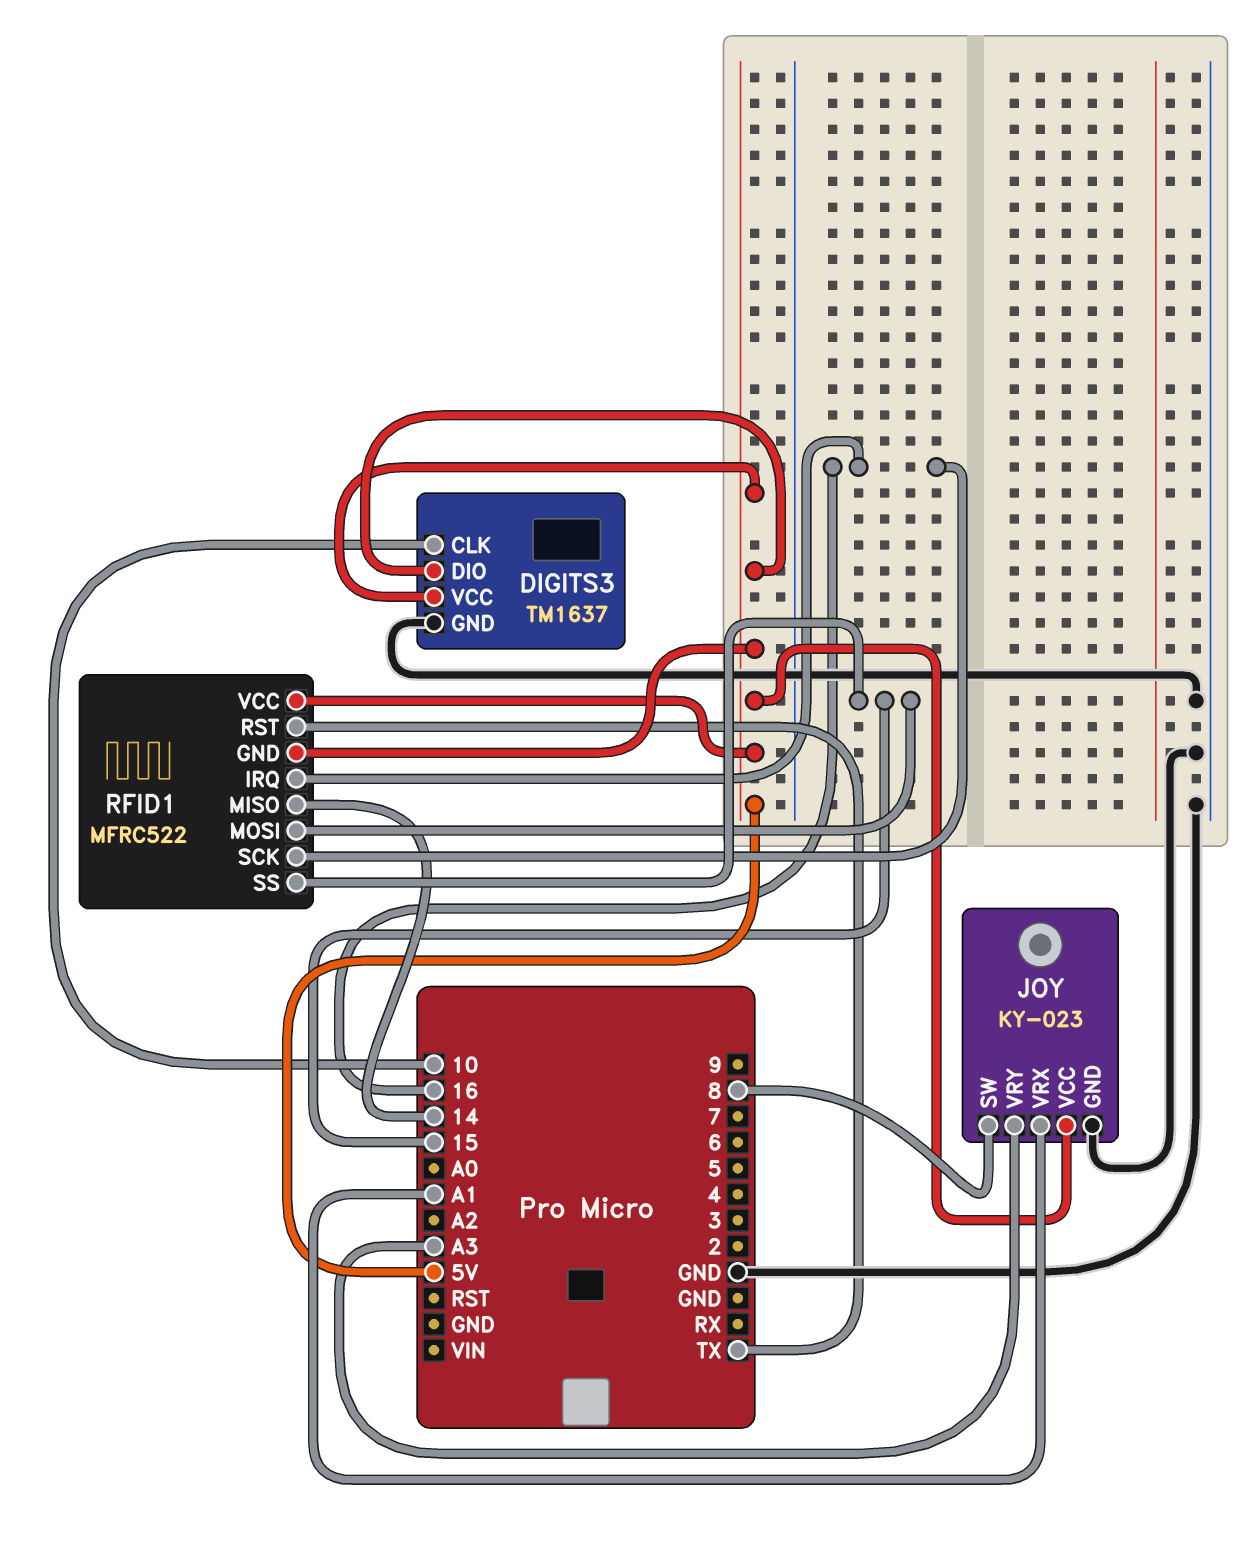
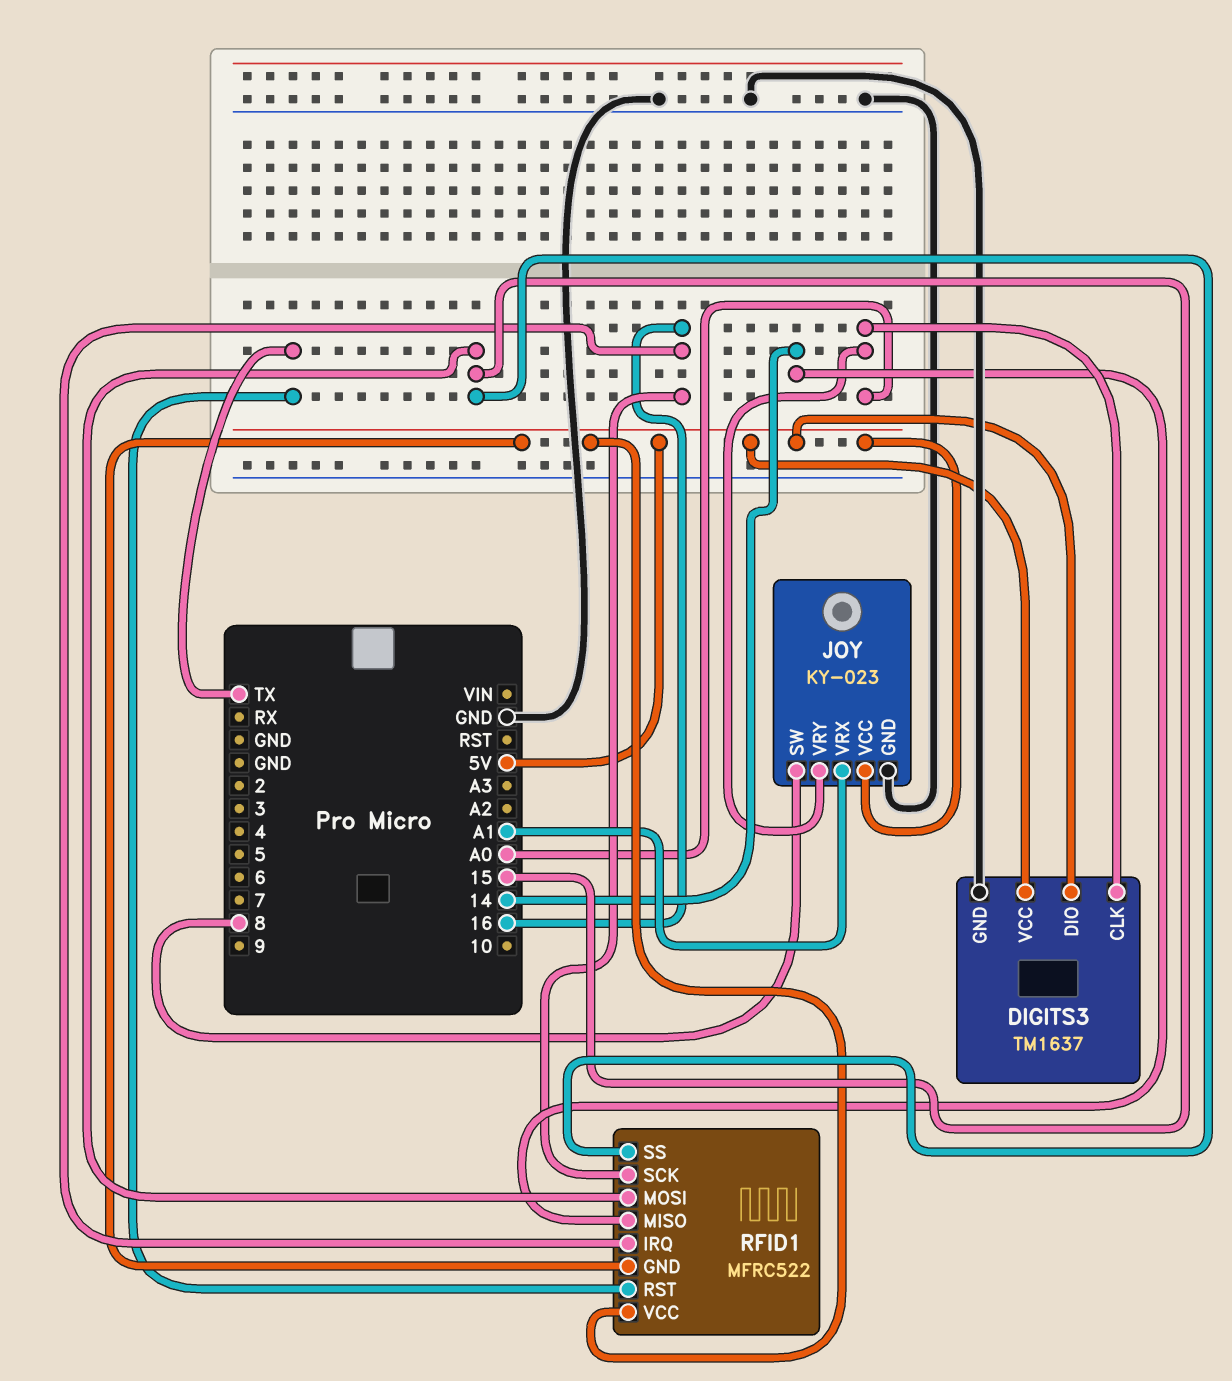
DIGITS3 pin CLK: 10 -> A0
JOY pin VRY: A3 -> A0

